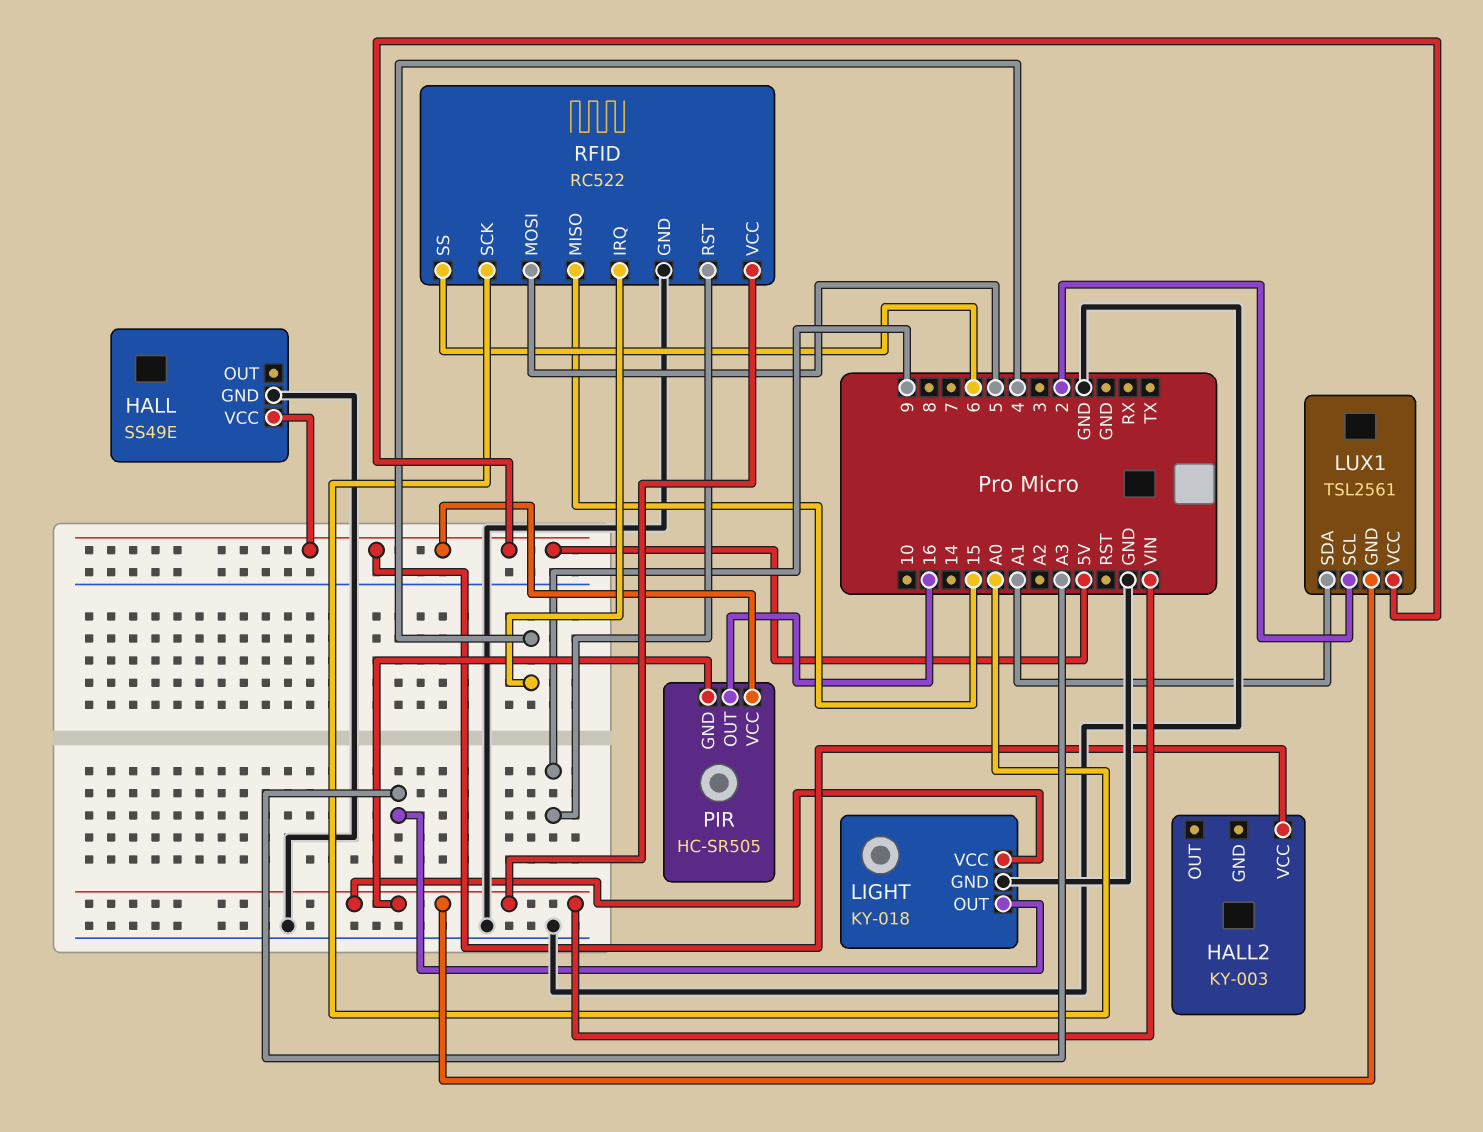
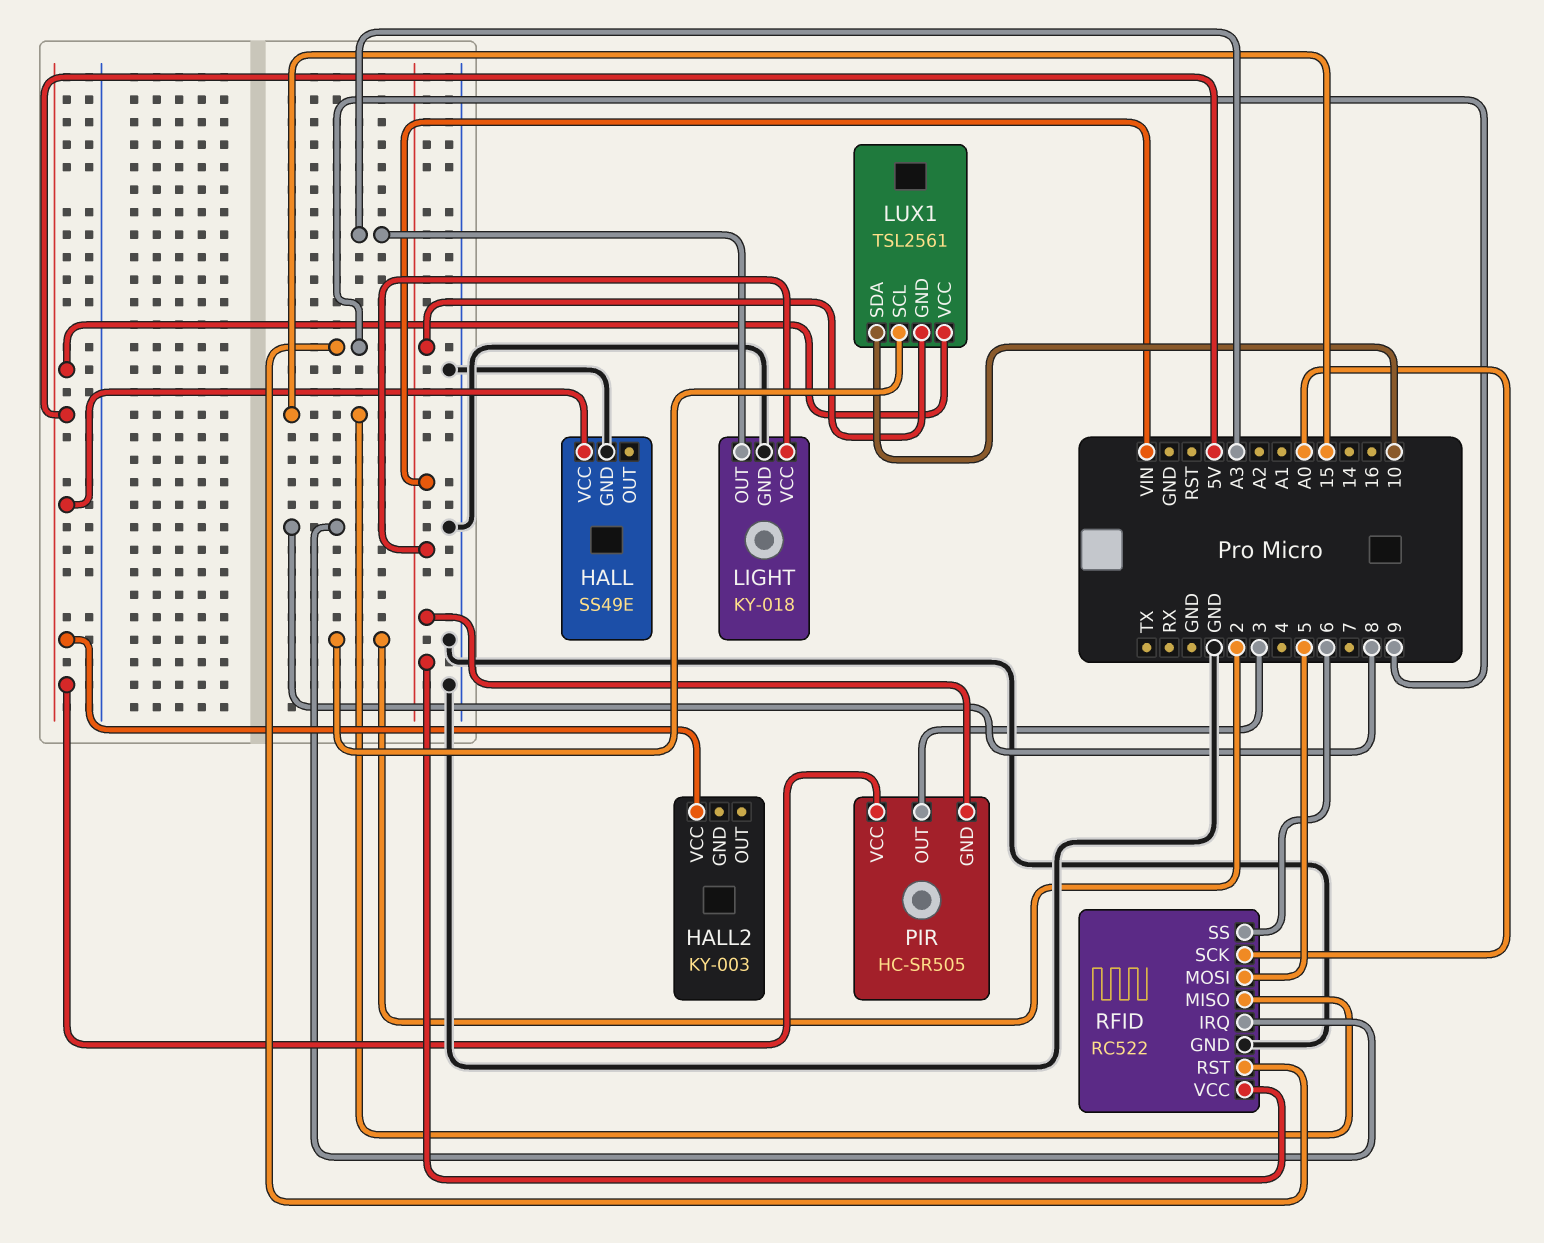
LUX1 pin SDA: A1 -> 10
PIR pin OUT: 16 -> 3
RFID pin IRQ: 4 -> 8

